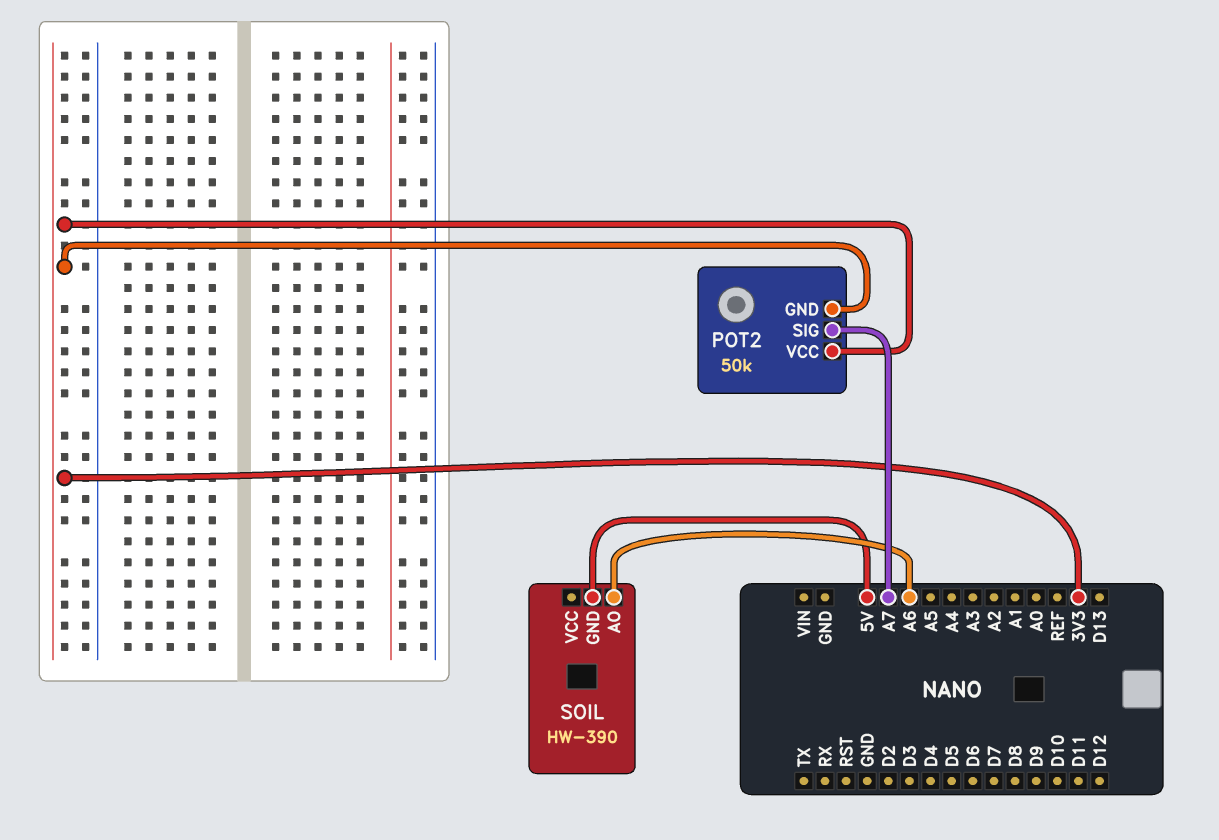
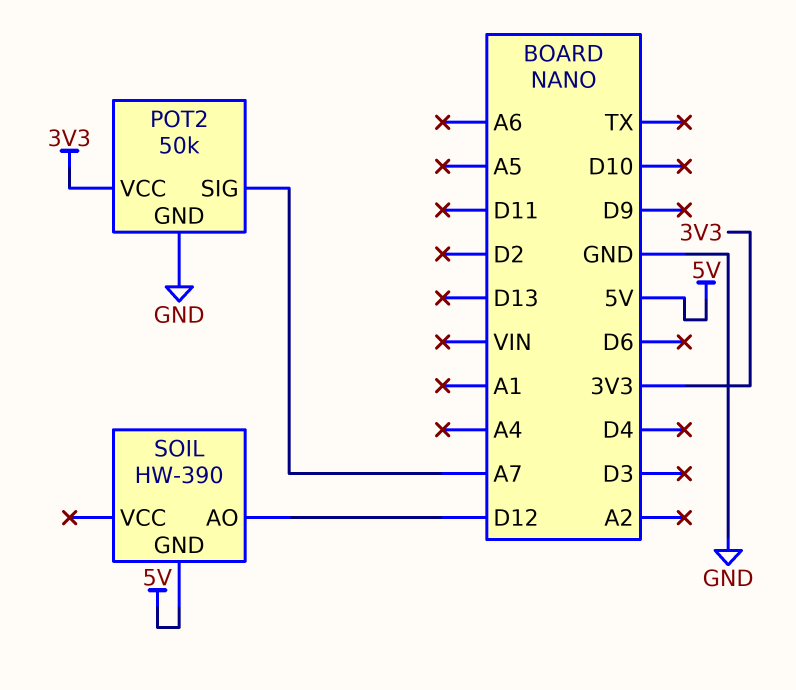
POT2 pin GND: 3V3 -> GND
SOIL pin AO: A6 -> D12

